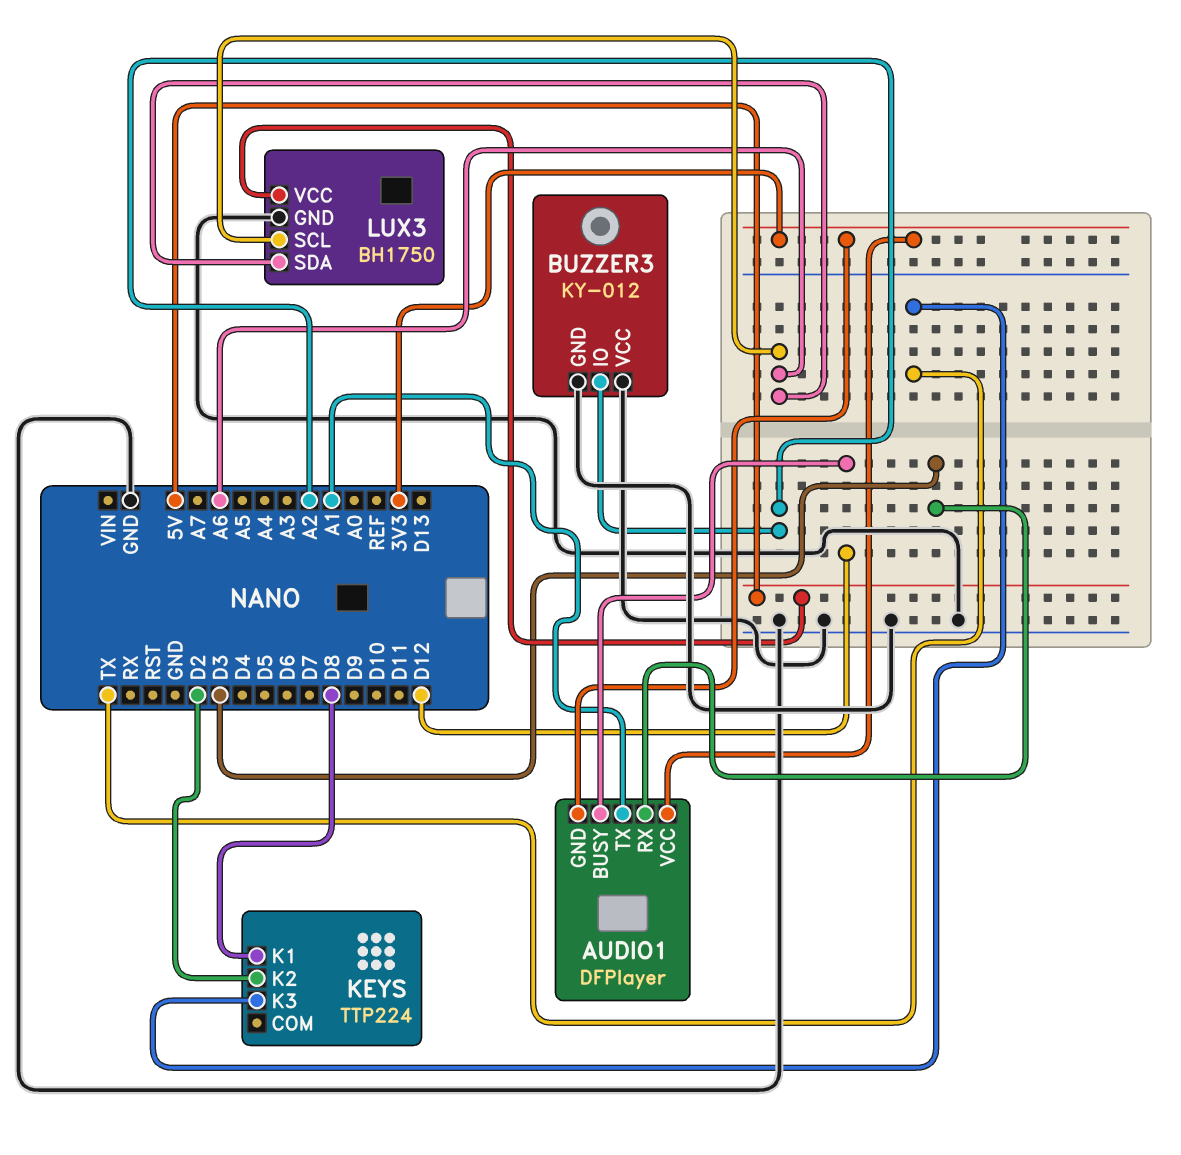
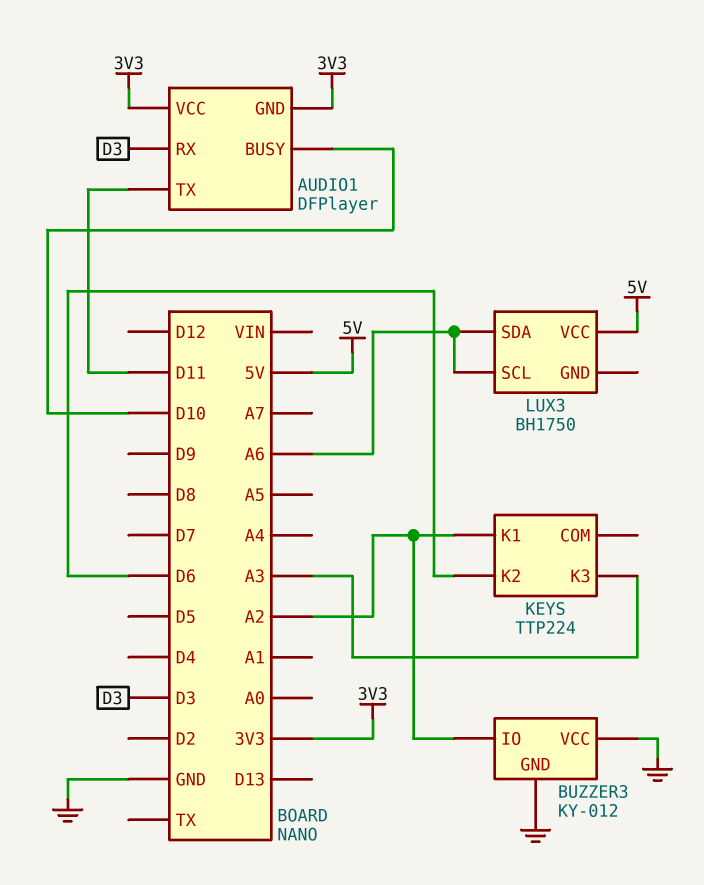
AUDIO1 pin BUSY: D12 -> D10
AUDIO1 pin TX: A1 -> D11
KEYS pin K1: D8 -> A2
KEYS pin K2: D2 -> D6
KEYS pin K3: TX -> A3
LUX3 pin GND: GND -> none

